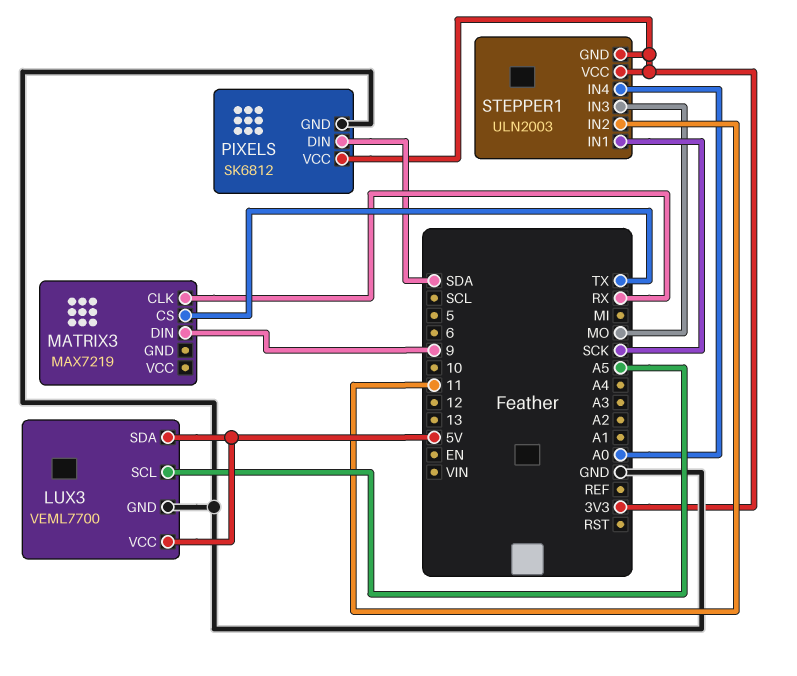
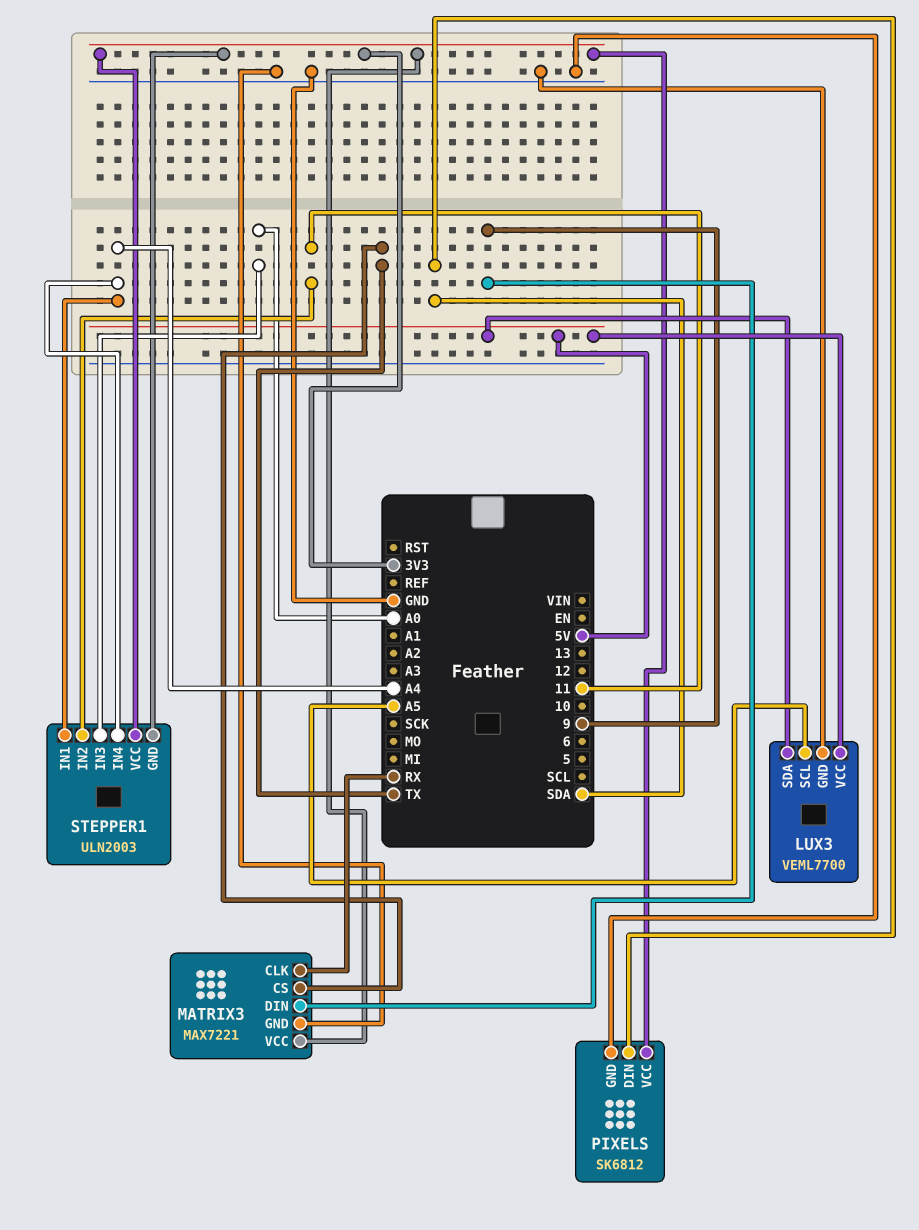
MATRIX3: MAX7219 -> MAX7221
MATRIX3 pin GND: none -> GND
MATRIX3 pin VCC: none -> 3V3
STEPPER1 pin IN1: SCK -> A4
STEPPER1 pin IN3: MO -> A0
STEPPER1 pin IN4: A0 -> A4

